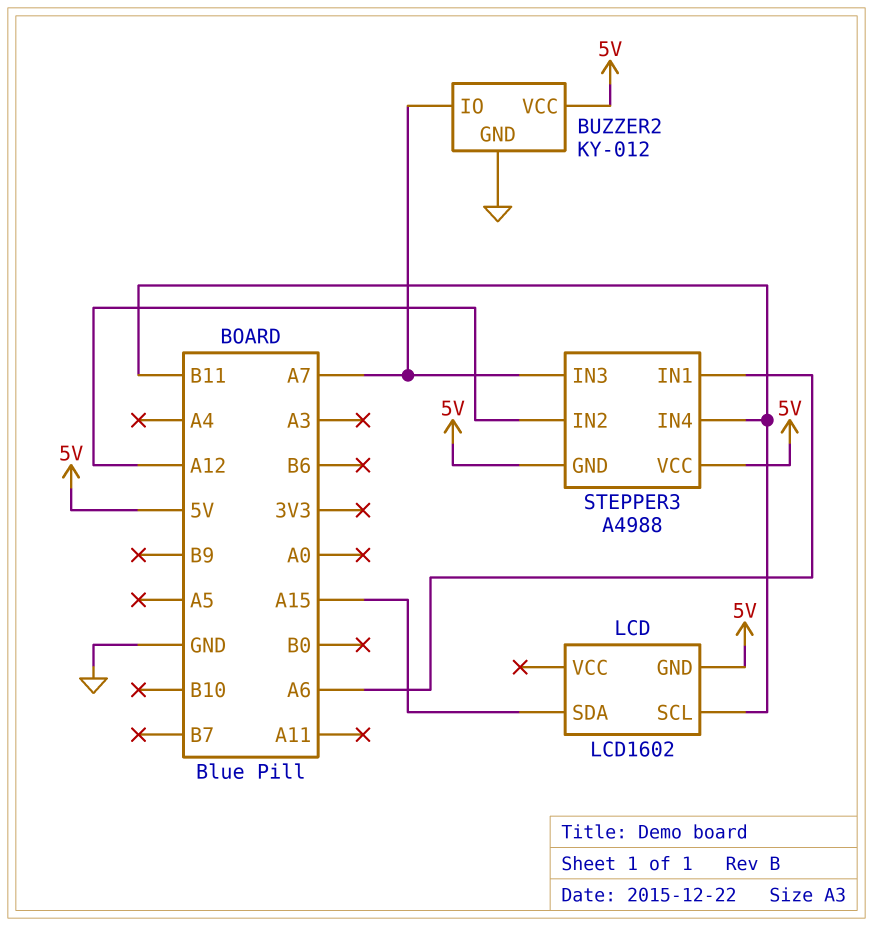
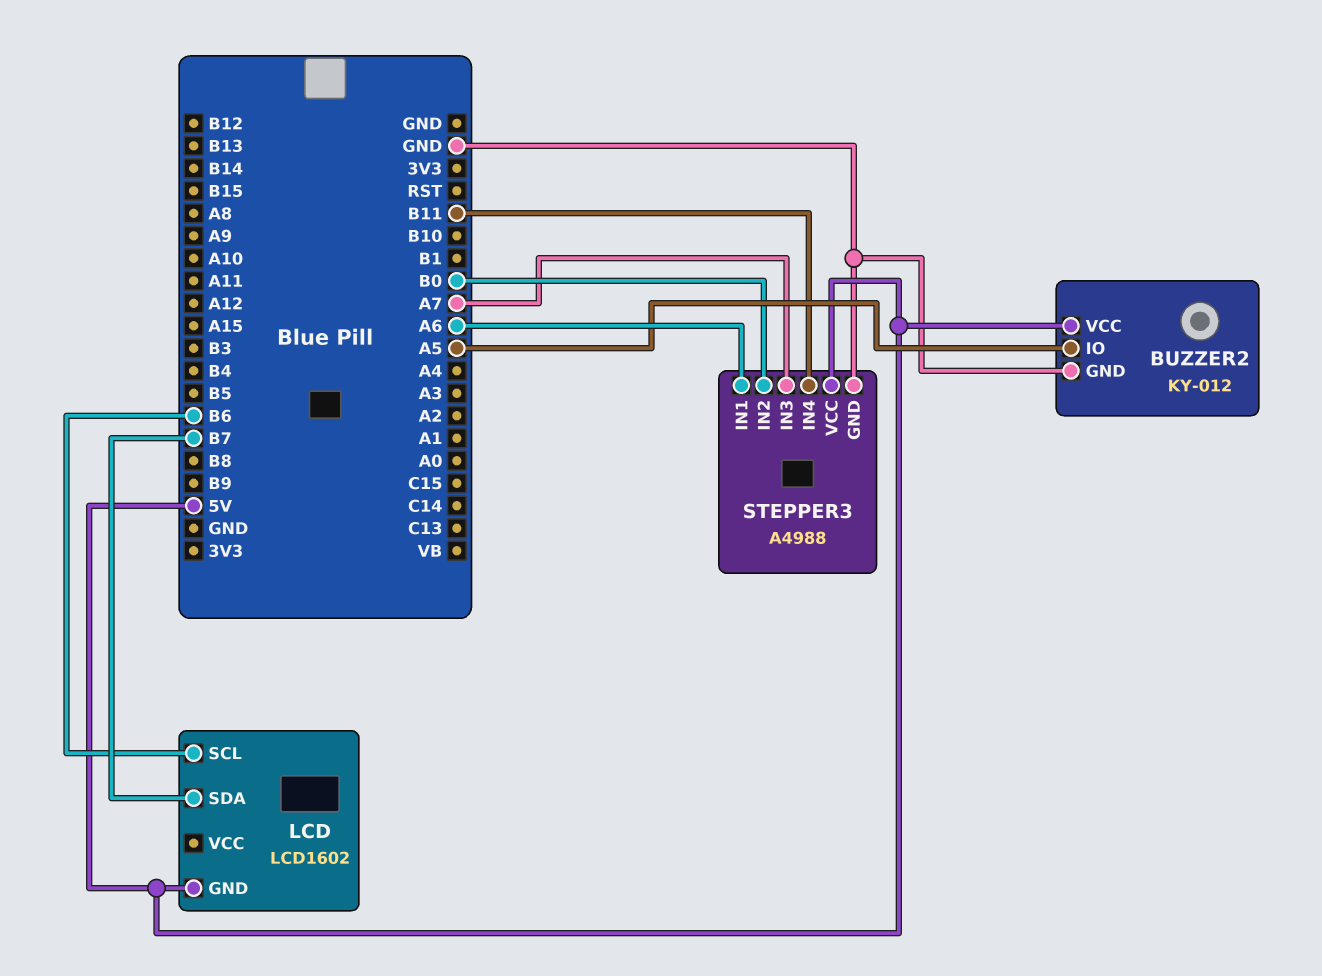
BUZZER2 pin IO: A7 -> A5
LCD pin SCL: B11 -> B6
LCD pin SDA: A15 -> B7
STEPPER3 pin GND: 5V -> GND
STEPPER3 pin IN2: A12 -> B0

